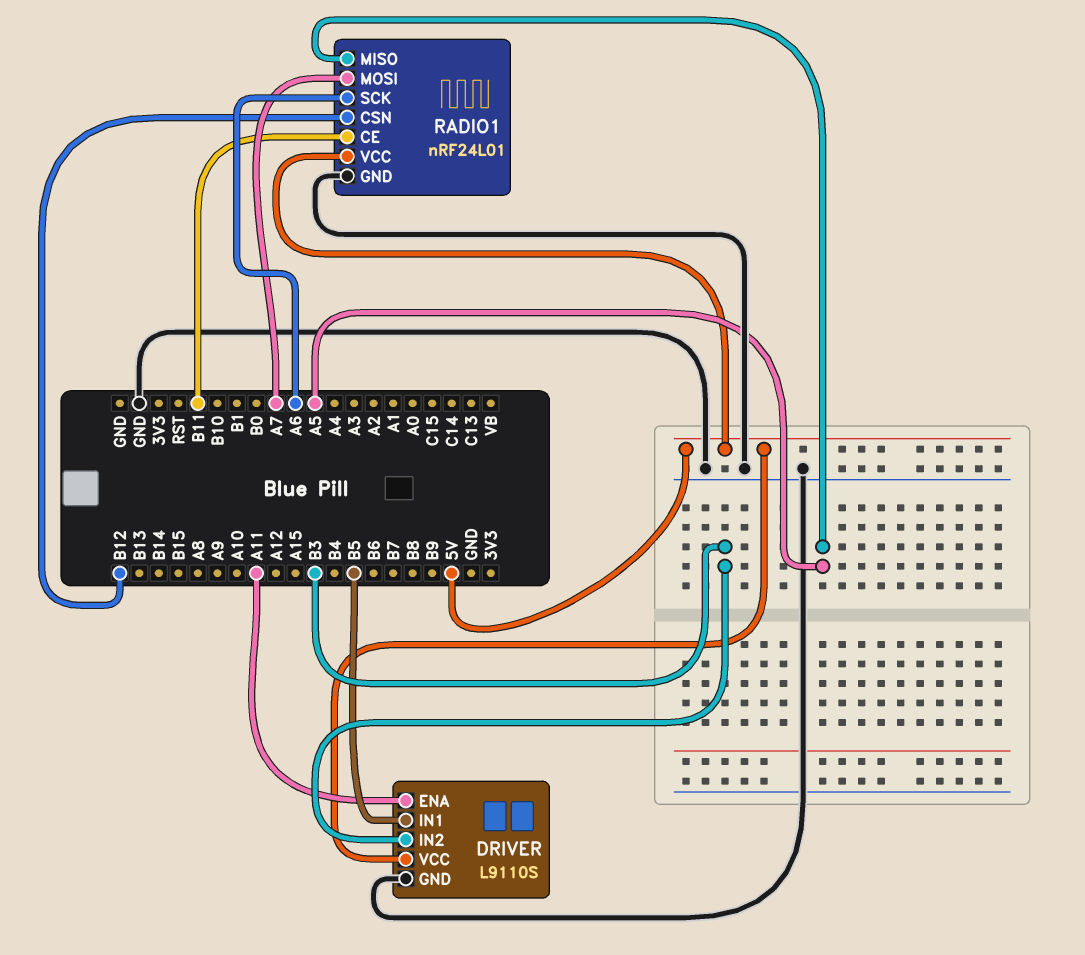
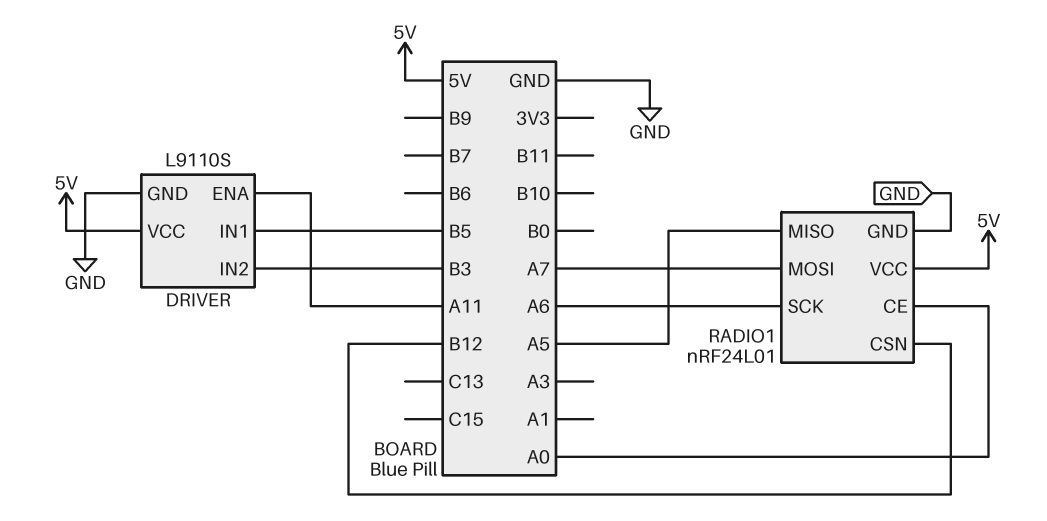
RADIO1 pin CE: B11 -> A0

